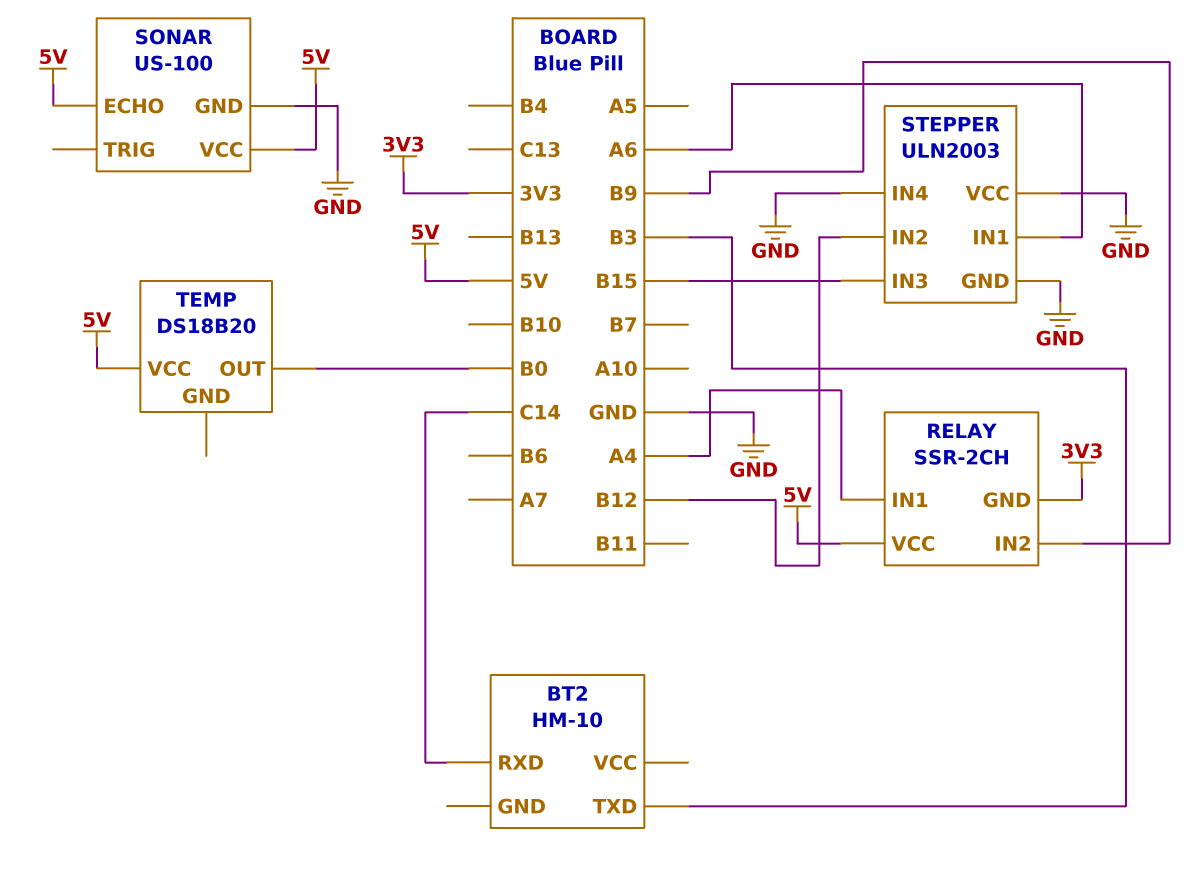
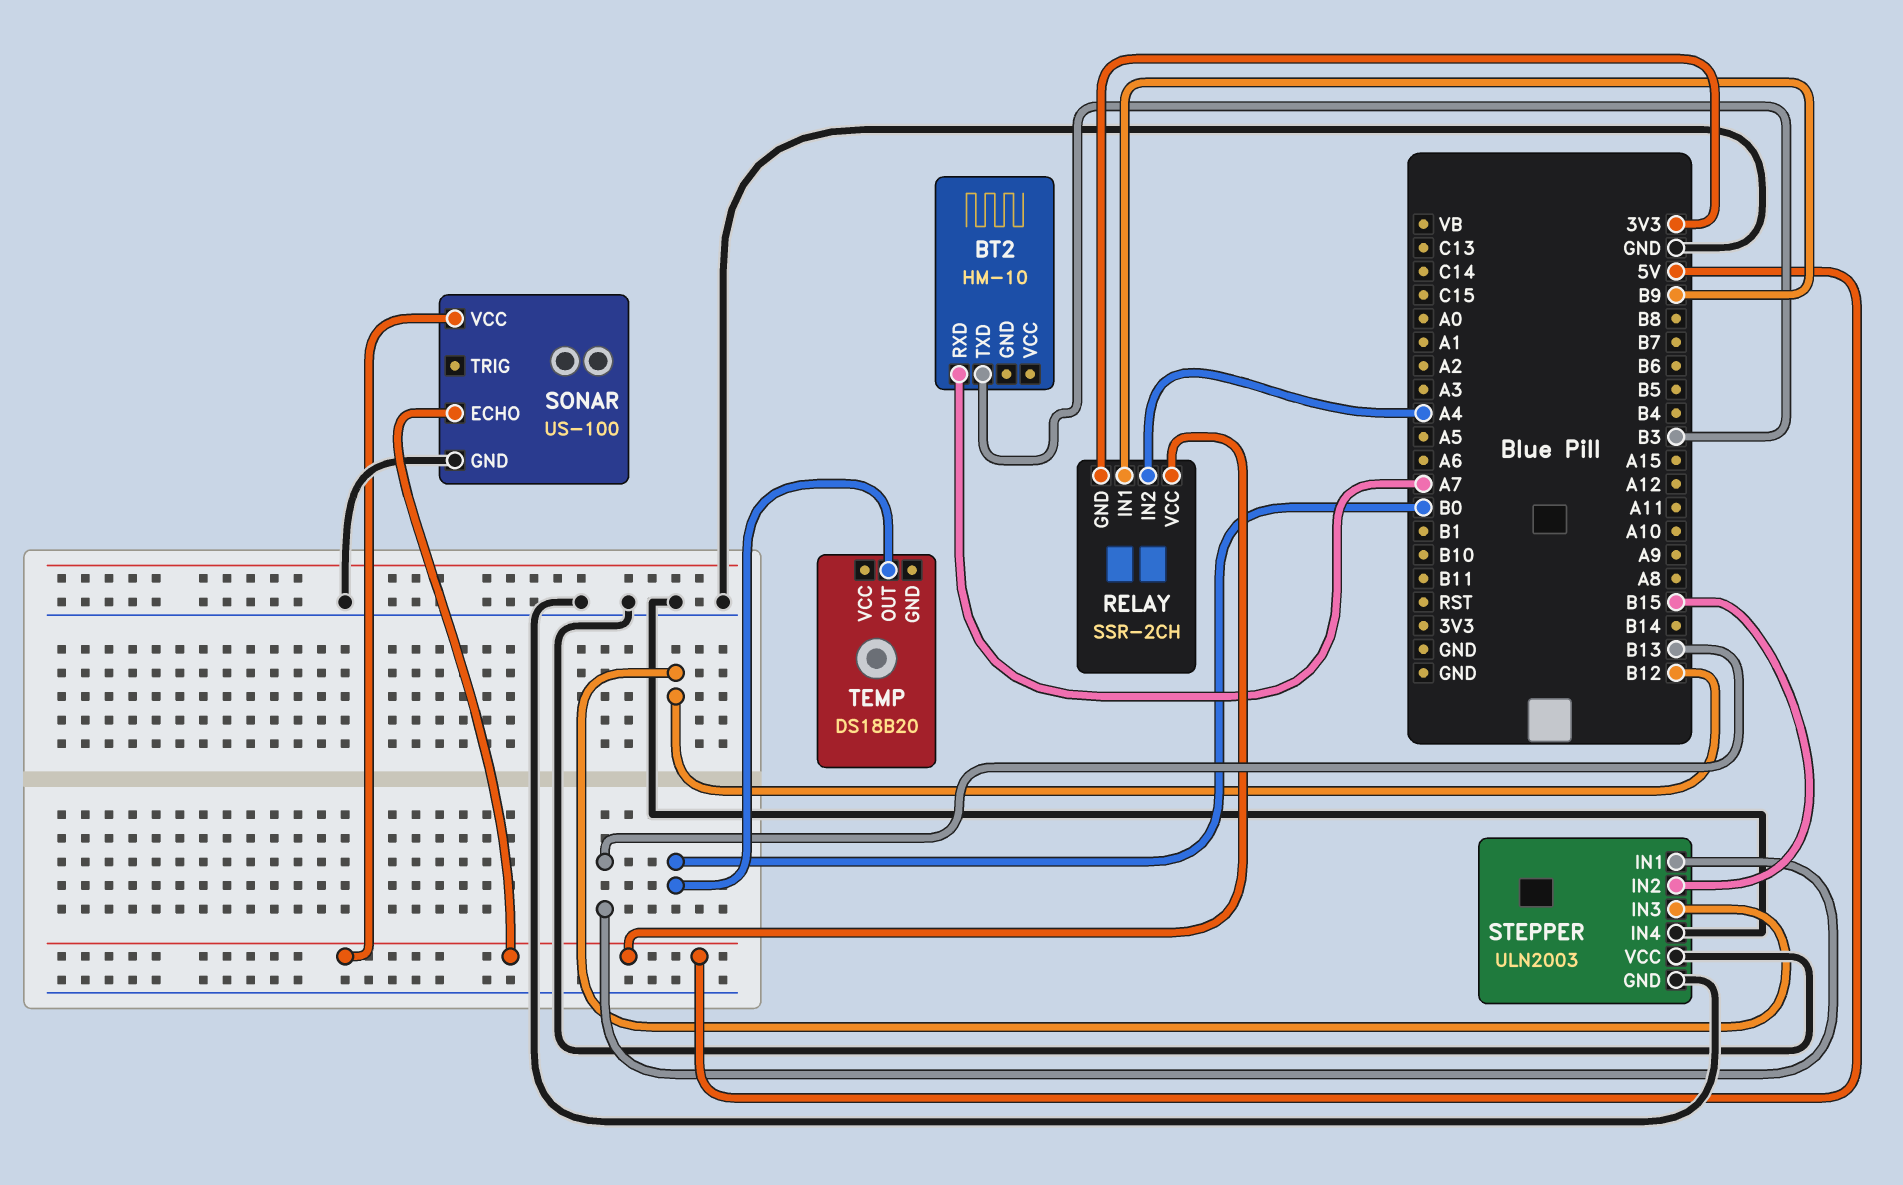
BT2 pin RXD: C14 -> A7
RELAY pin IN1: A4 -> B9
RELAY pin IN2: B9 -> A4
STEPPER pin IN1: A6 -> B13
STEPPER pin IN2: B12 -> B15
STEPPER pin IN3: B15 -> B12
TEMP pin VCC: 5V -> none

